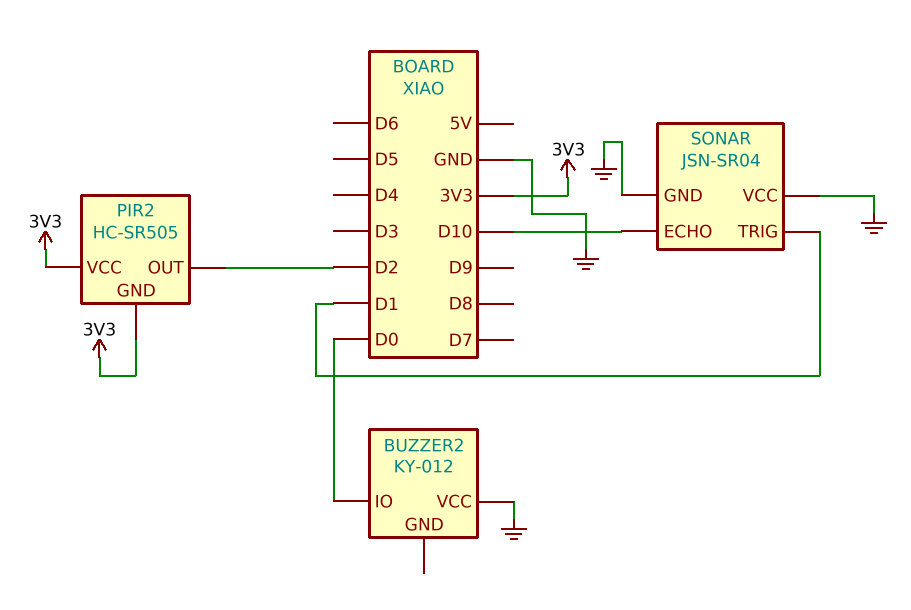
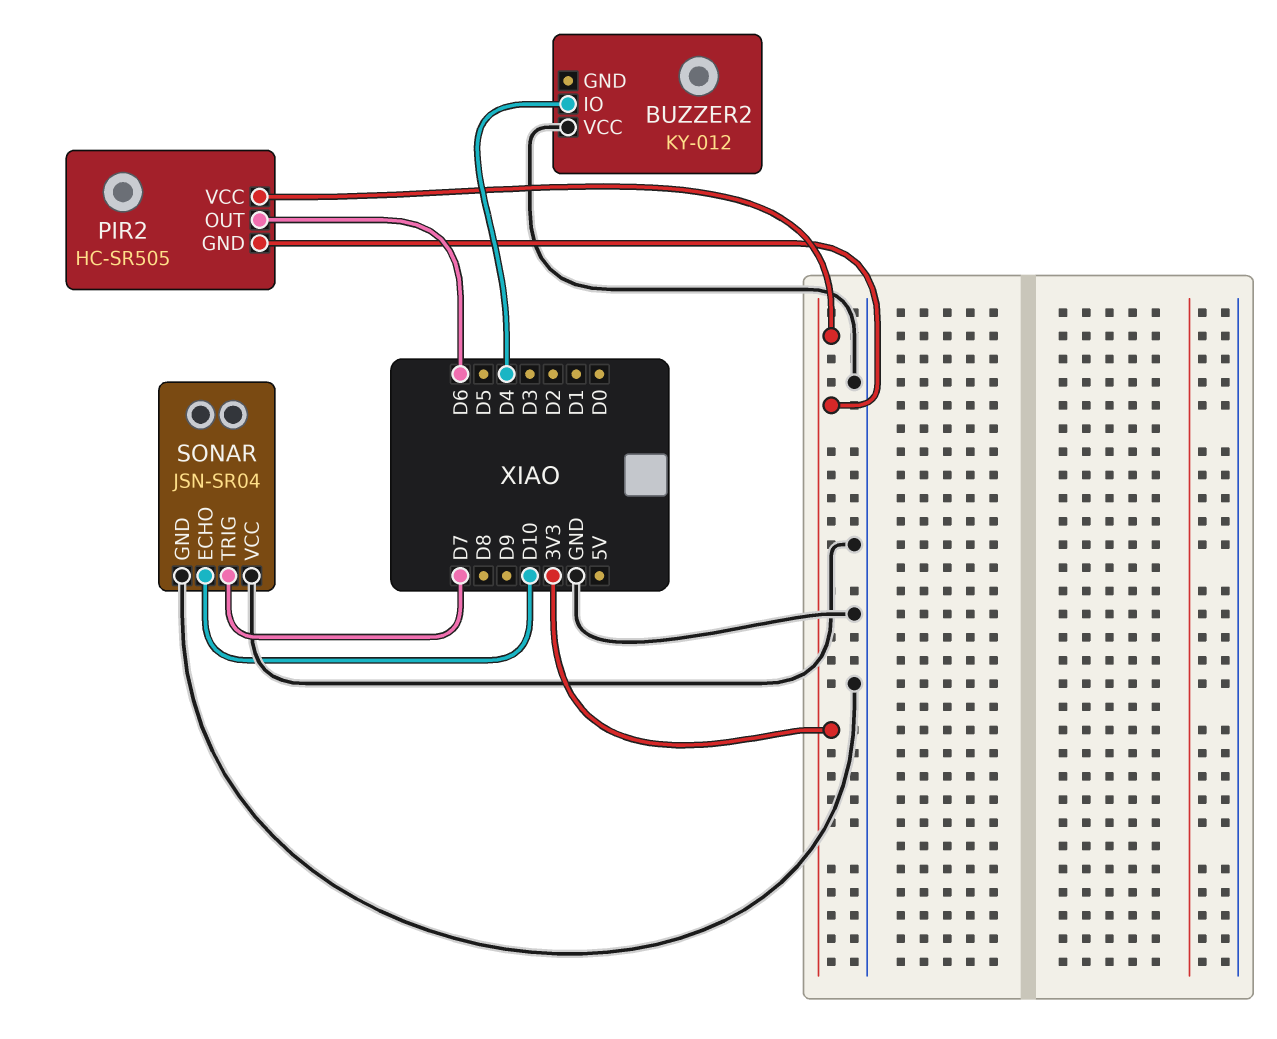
BUZZER2 pin IO: D0 -> D4
PIR2 pin OUT: D2 -> D6
SONAR pin TRIG: D1 -> D7

